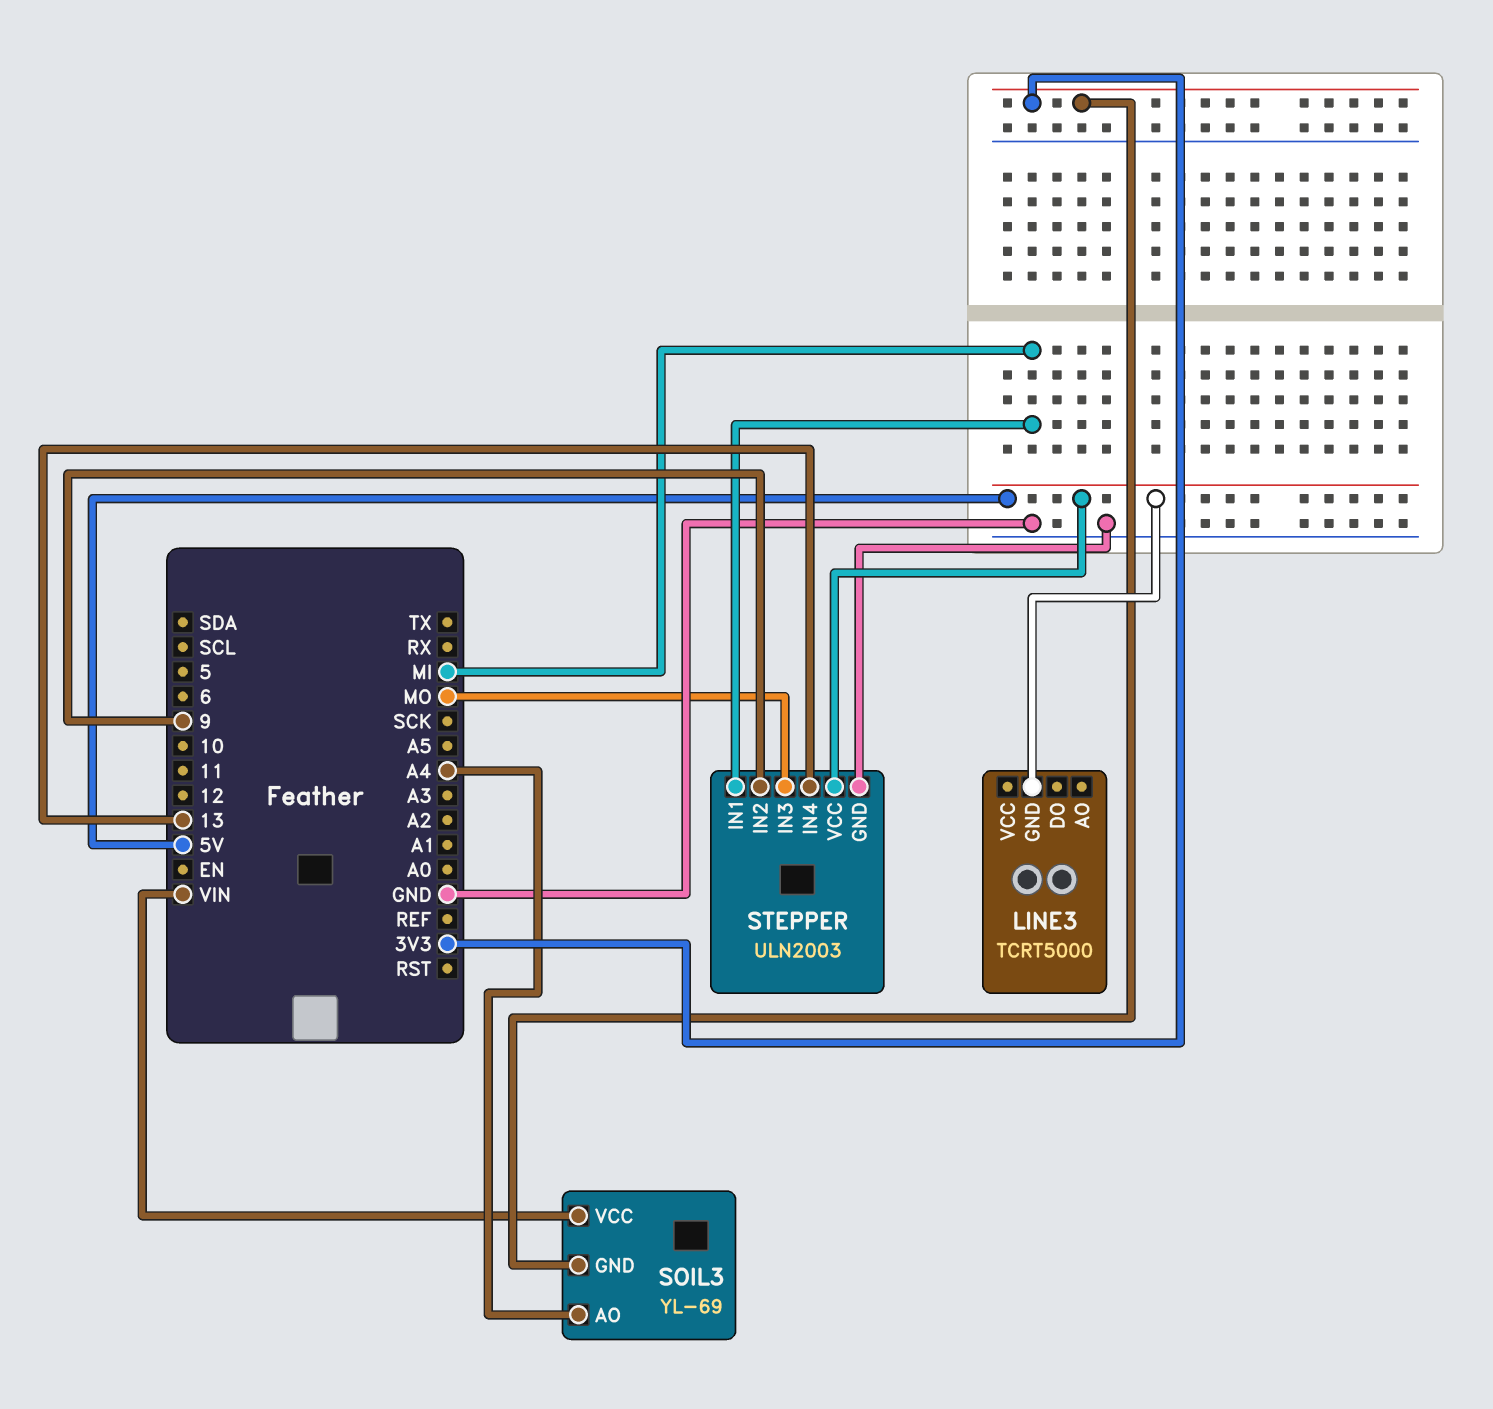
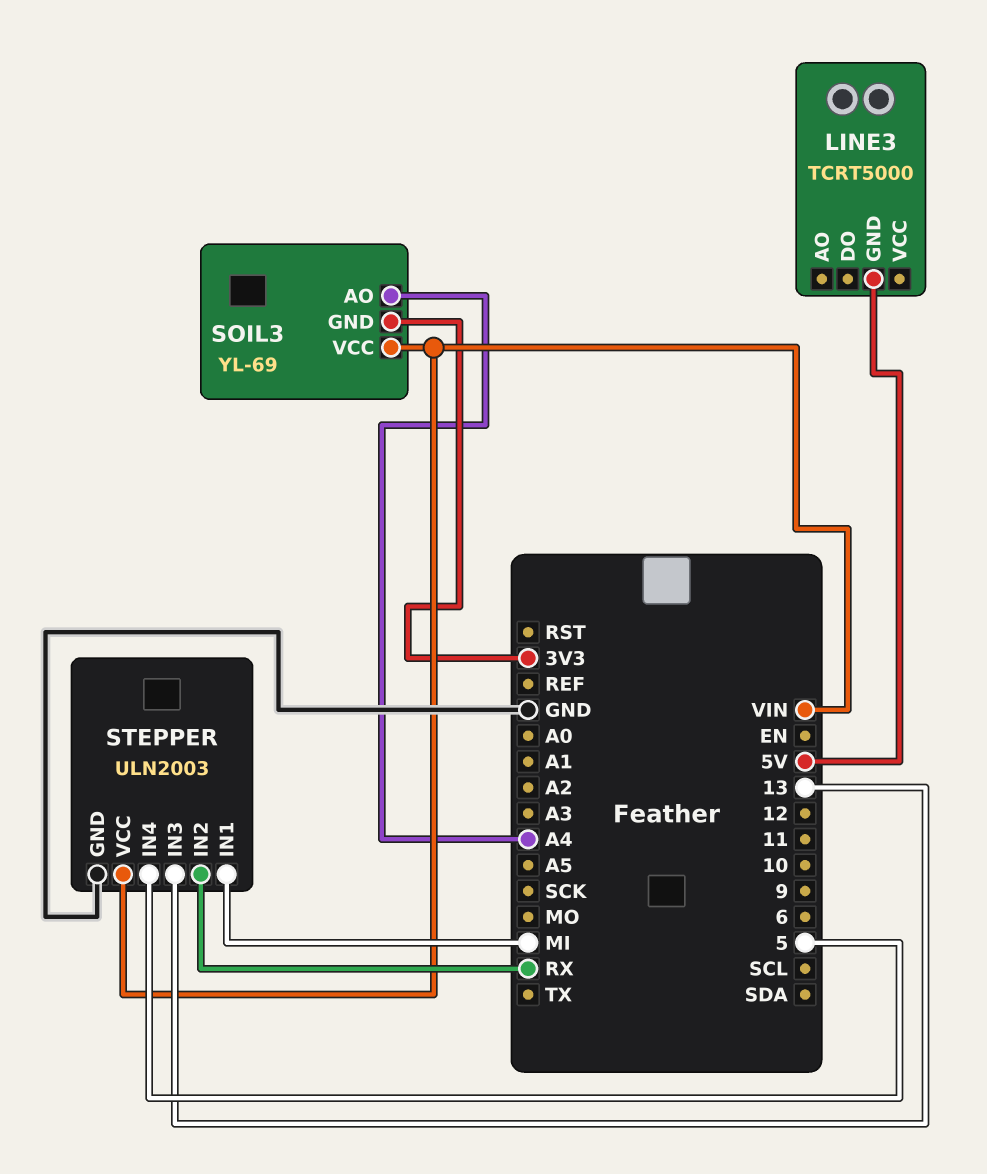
STEPPER pin IN2: 9 -> RX
STEPPER pin IN3: MO -> 13
STEPPER pin IN4: 13 -> 5
STEPPER pin VCC: 5V -> VIN

